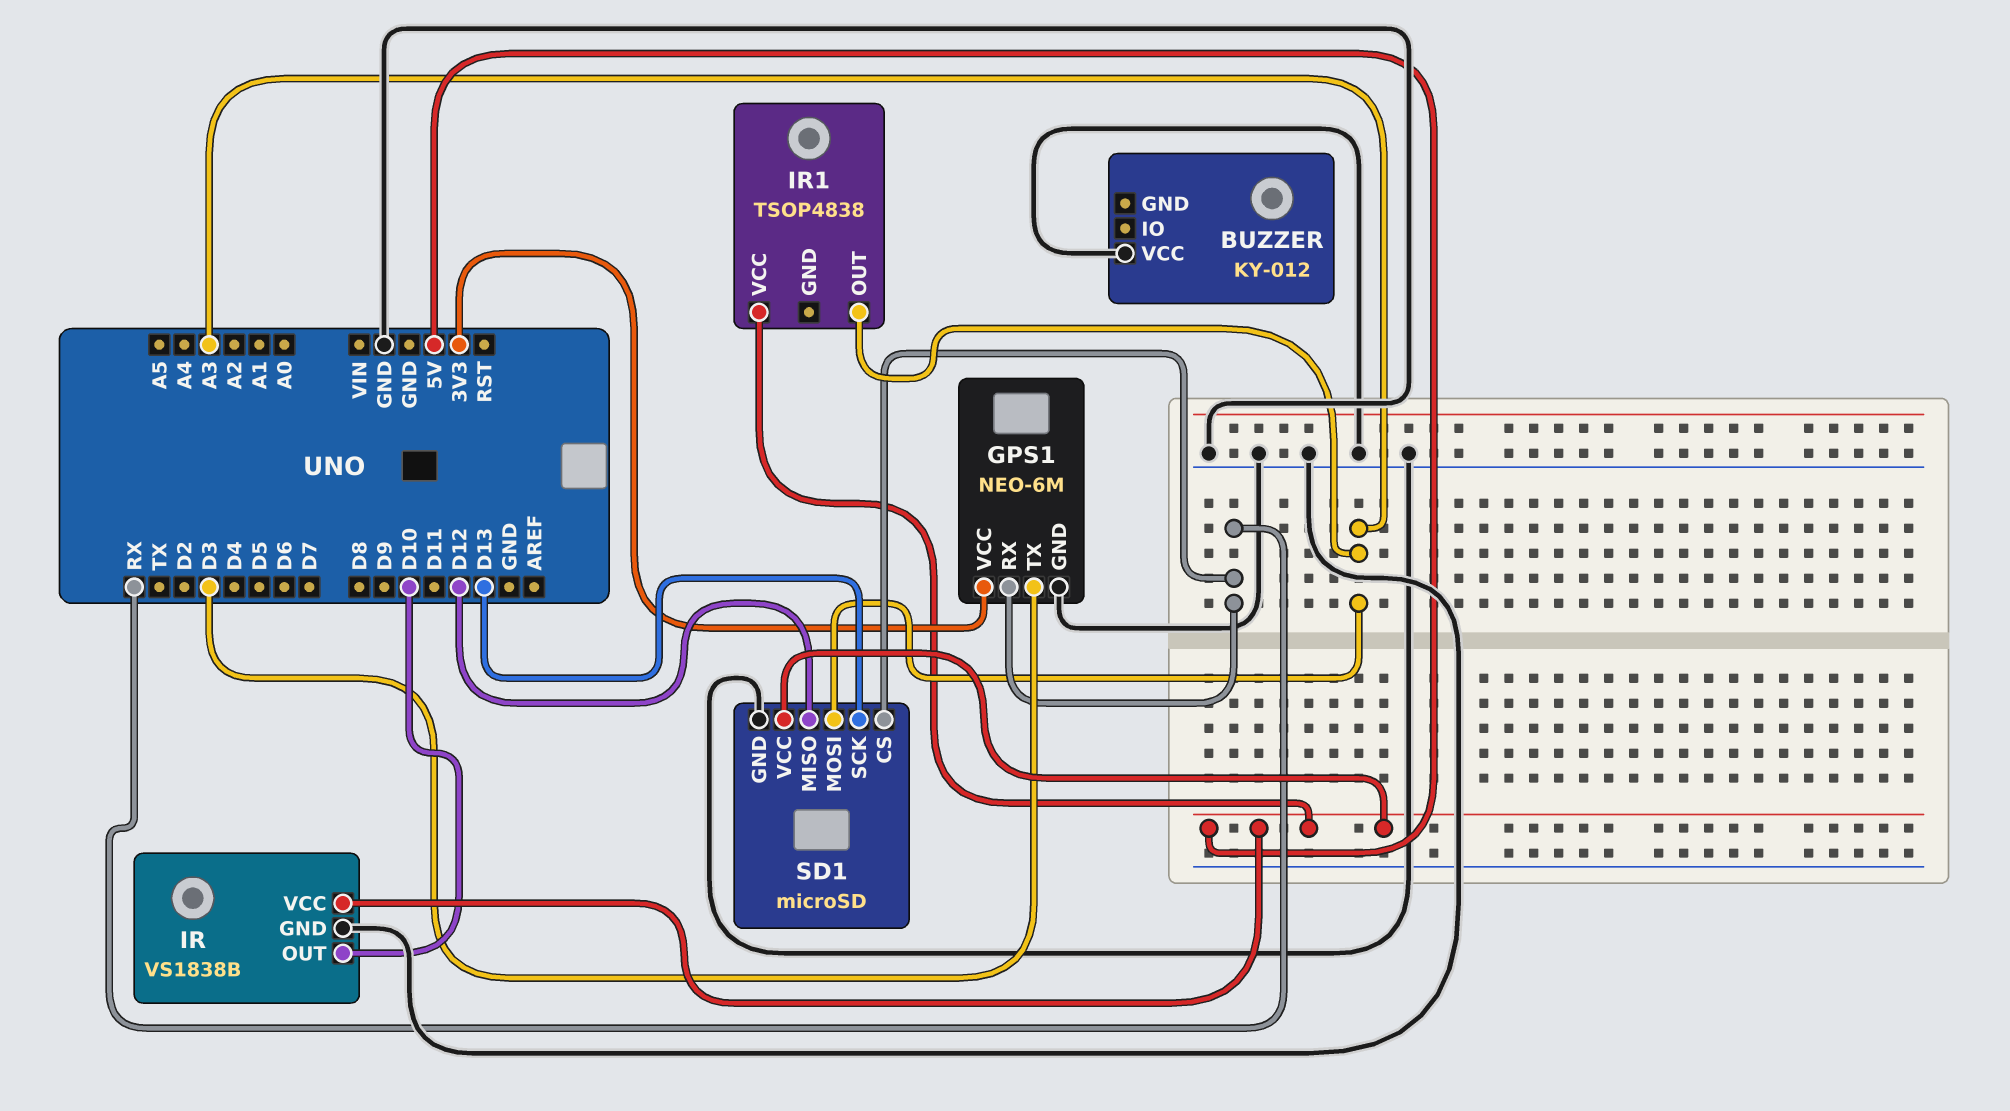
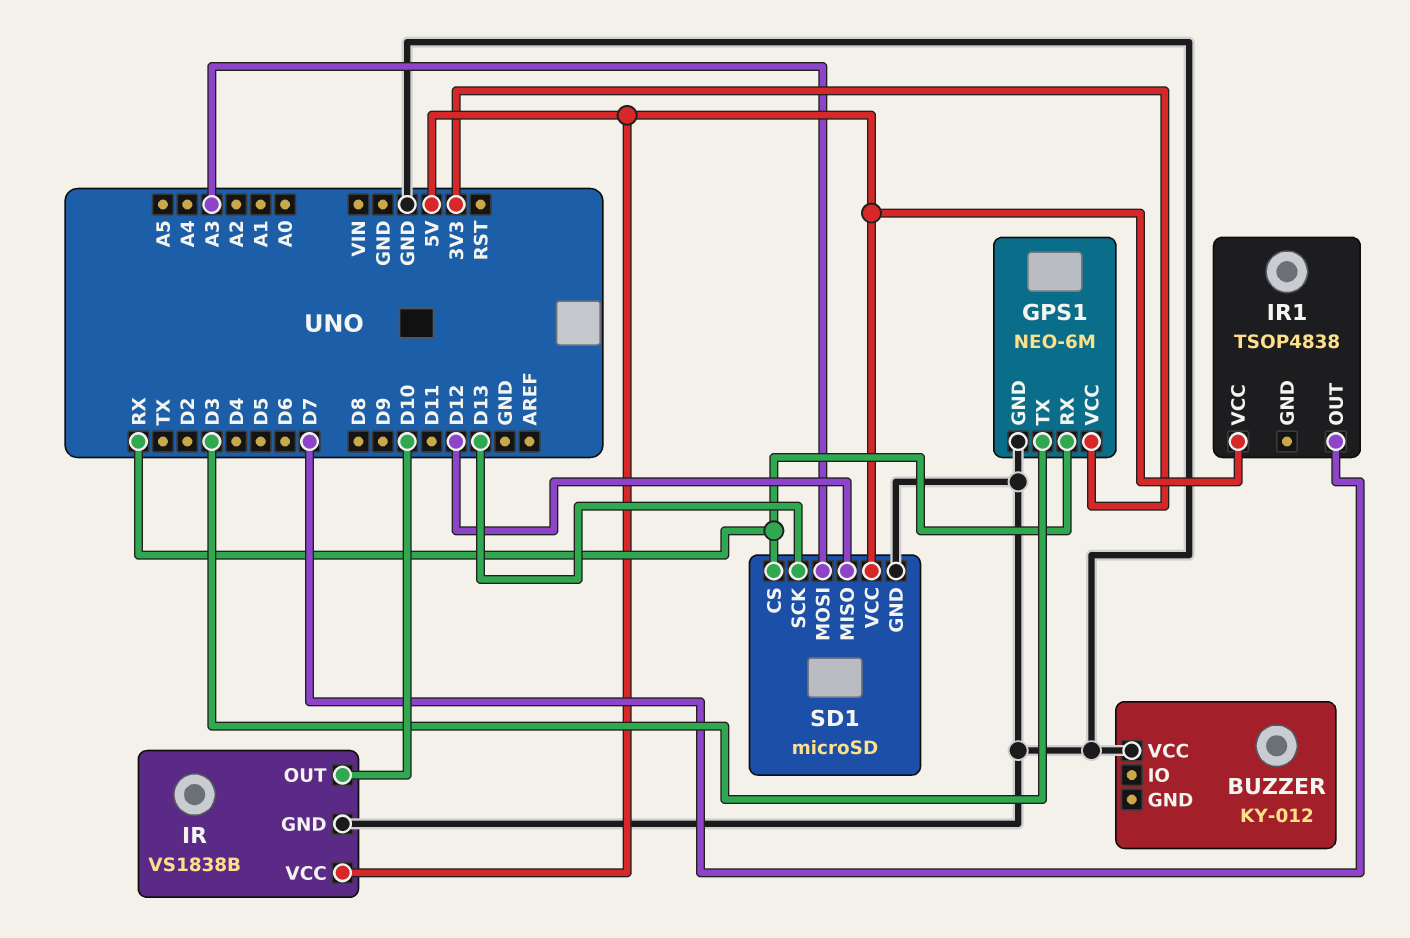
IR1 pin OUT: A3 -> D7

